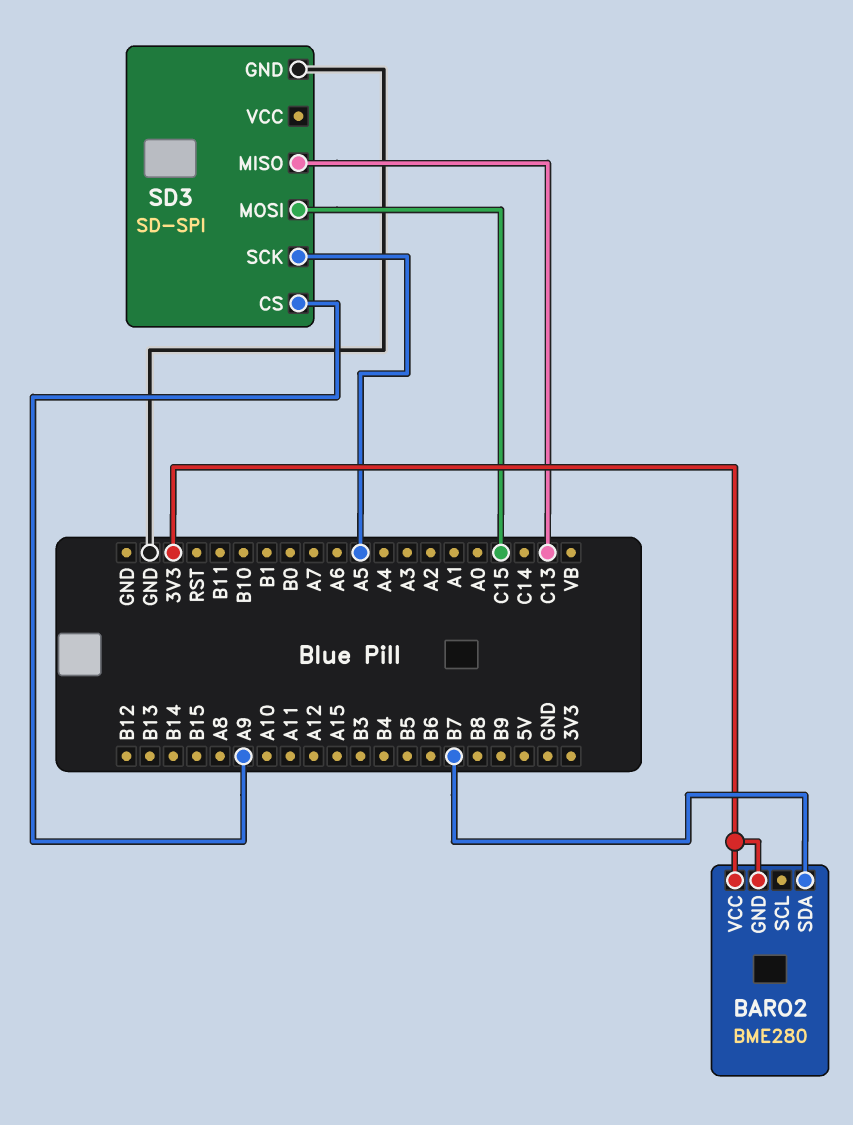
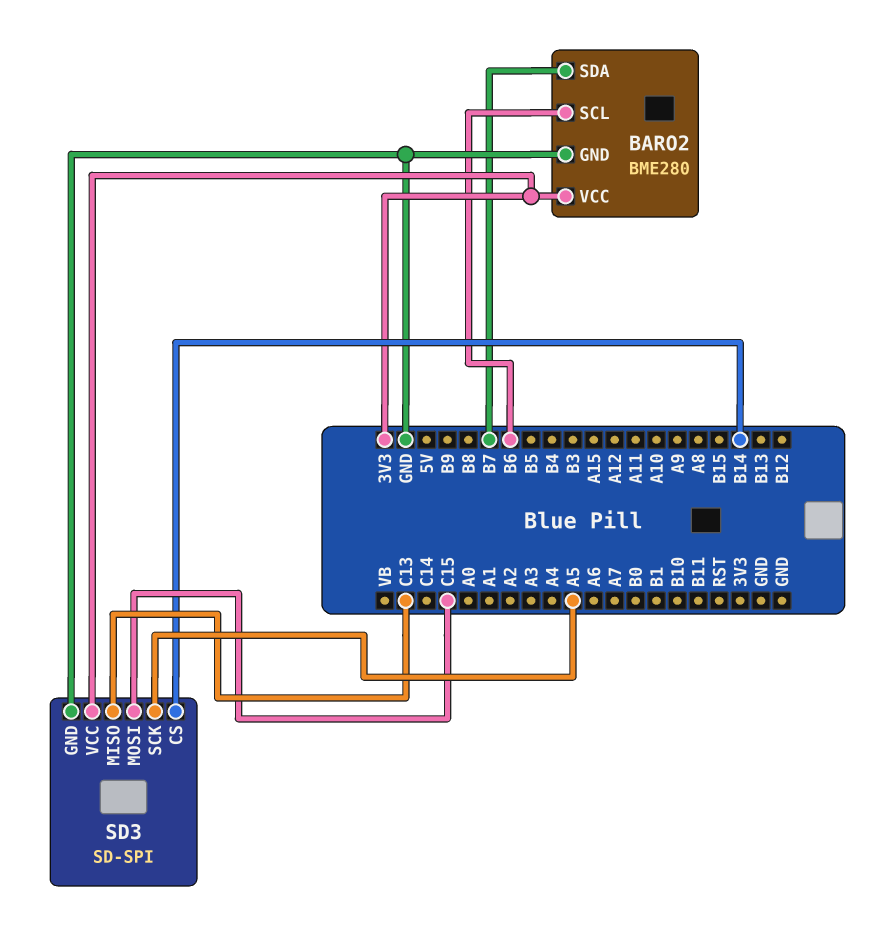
BARO2 pin GND: 3V3 -> GND
BARO2 pin SCL: none -> B6
SD3 pin CS: A9 -> B14
SD3 pin VCC: none -> 3V3

